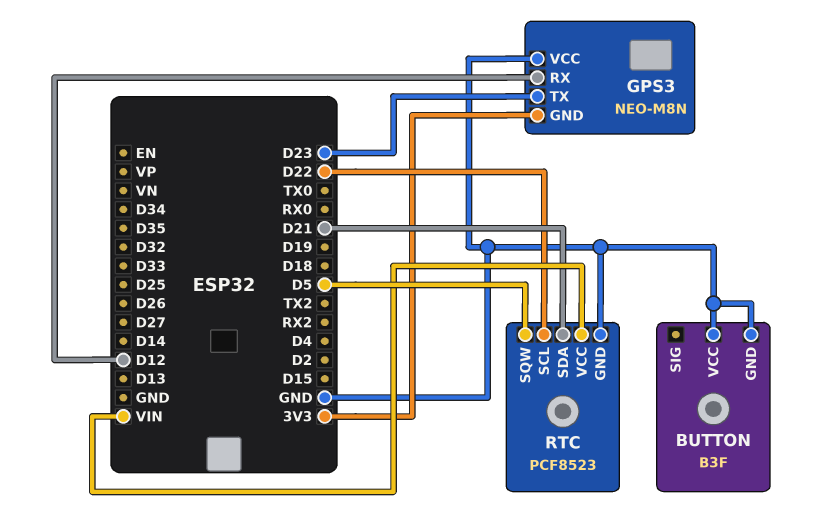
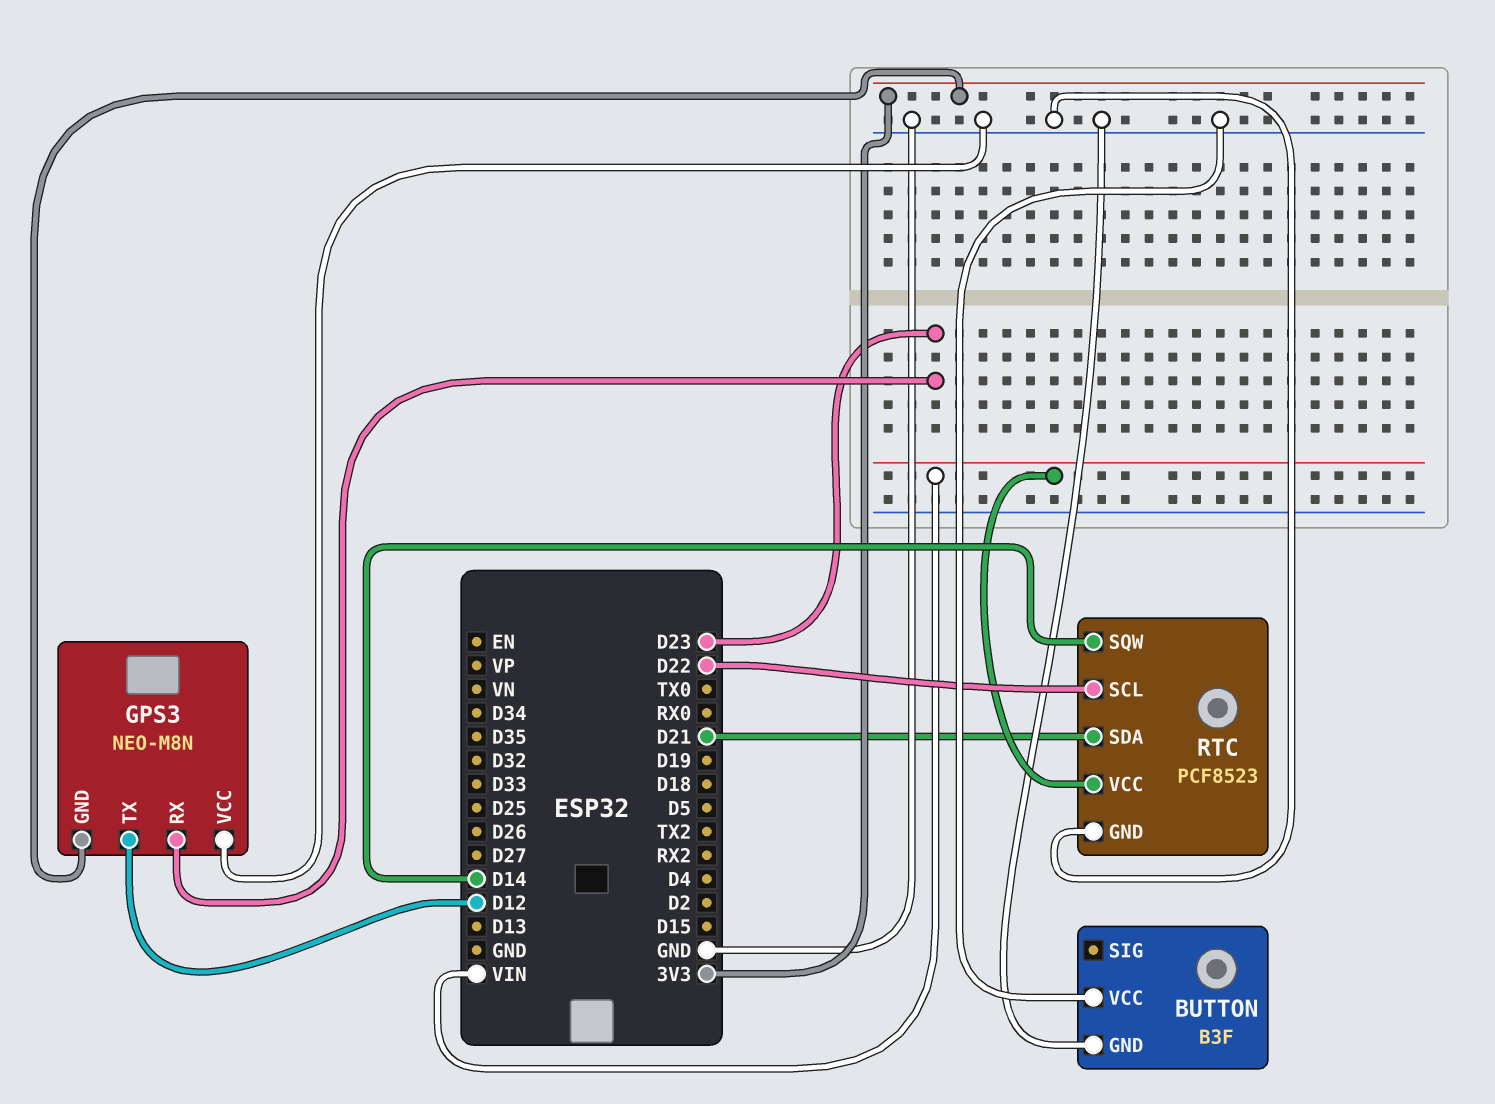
GPS3 pin RX: D12 -> D23
GPS3 pin TX: D23 -> D12
RTC pin SQW: D5 -> D14

